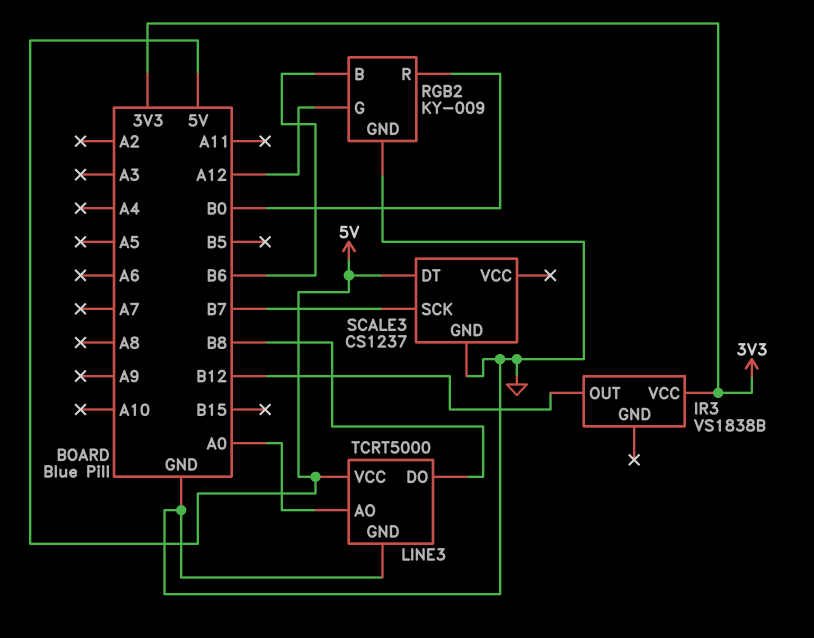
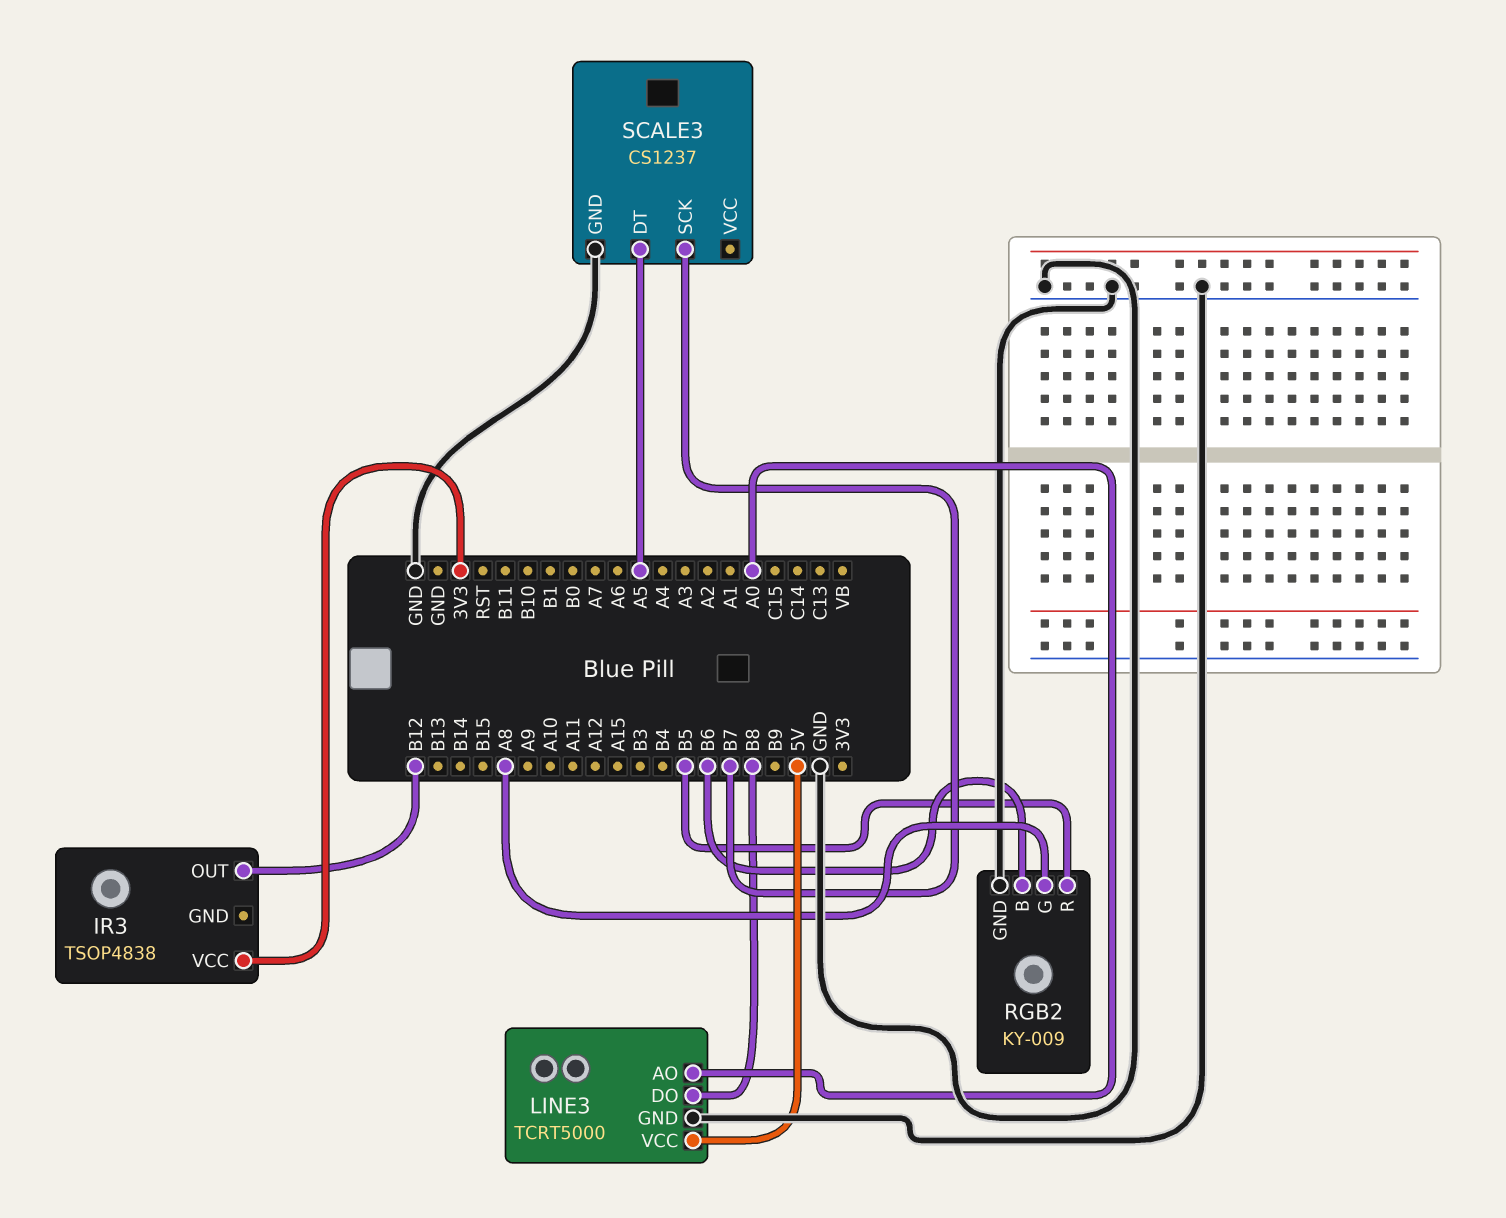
IR3: VS1838B -> TSOP4838
RGB2 pin G: A12 -> A8
RGB2 pin R: B0 -> B5
SCALE3 pin DT: 5V -> A5

